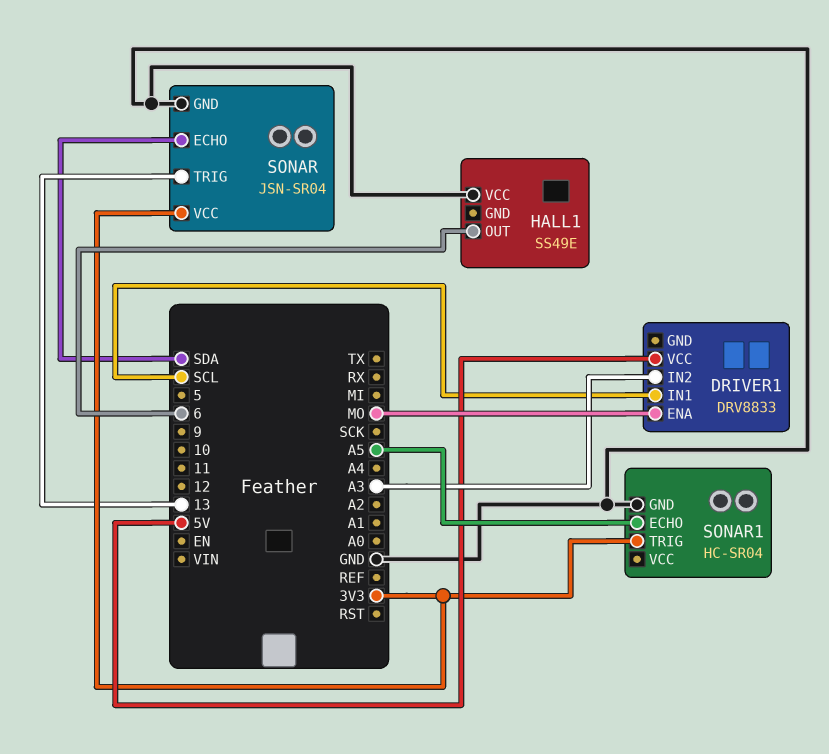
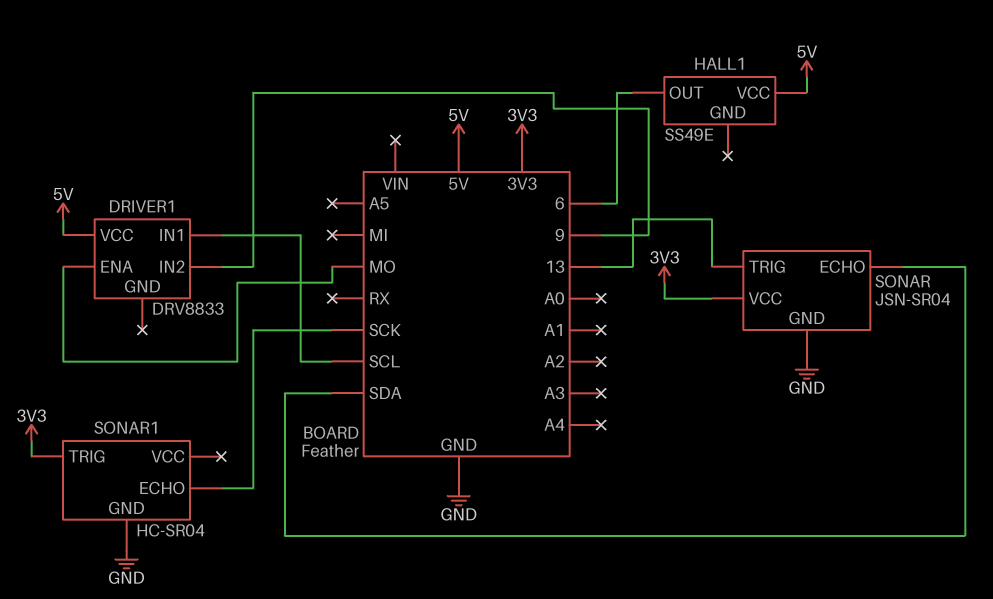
DRIVER1 pin IN2: A3 -> 9
HALL1 pin VCC: GND -> 5V
SONAR1 pin ECHO: A5 -> SCK

